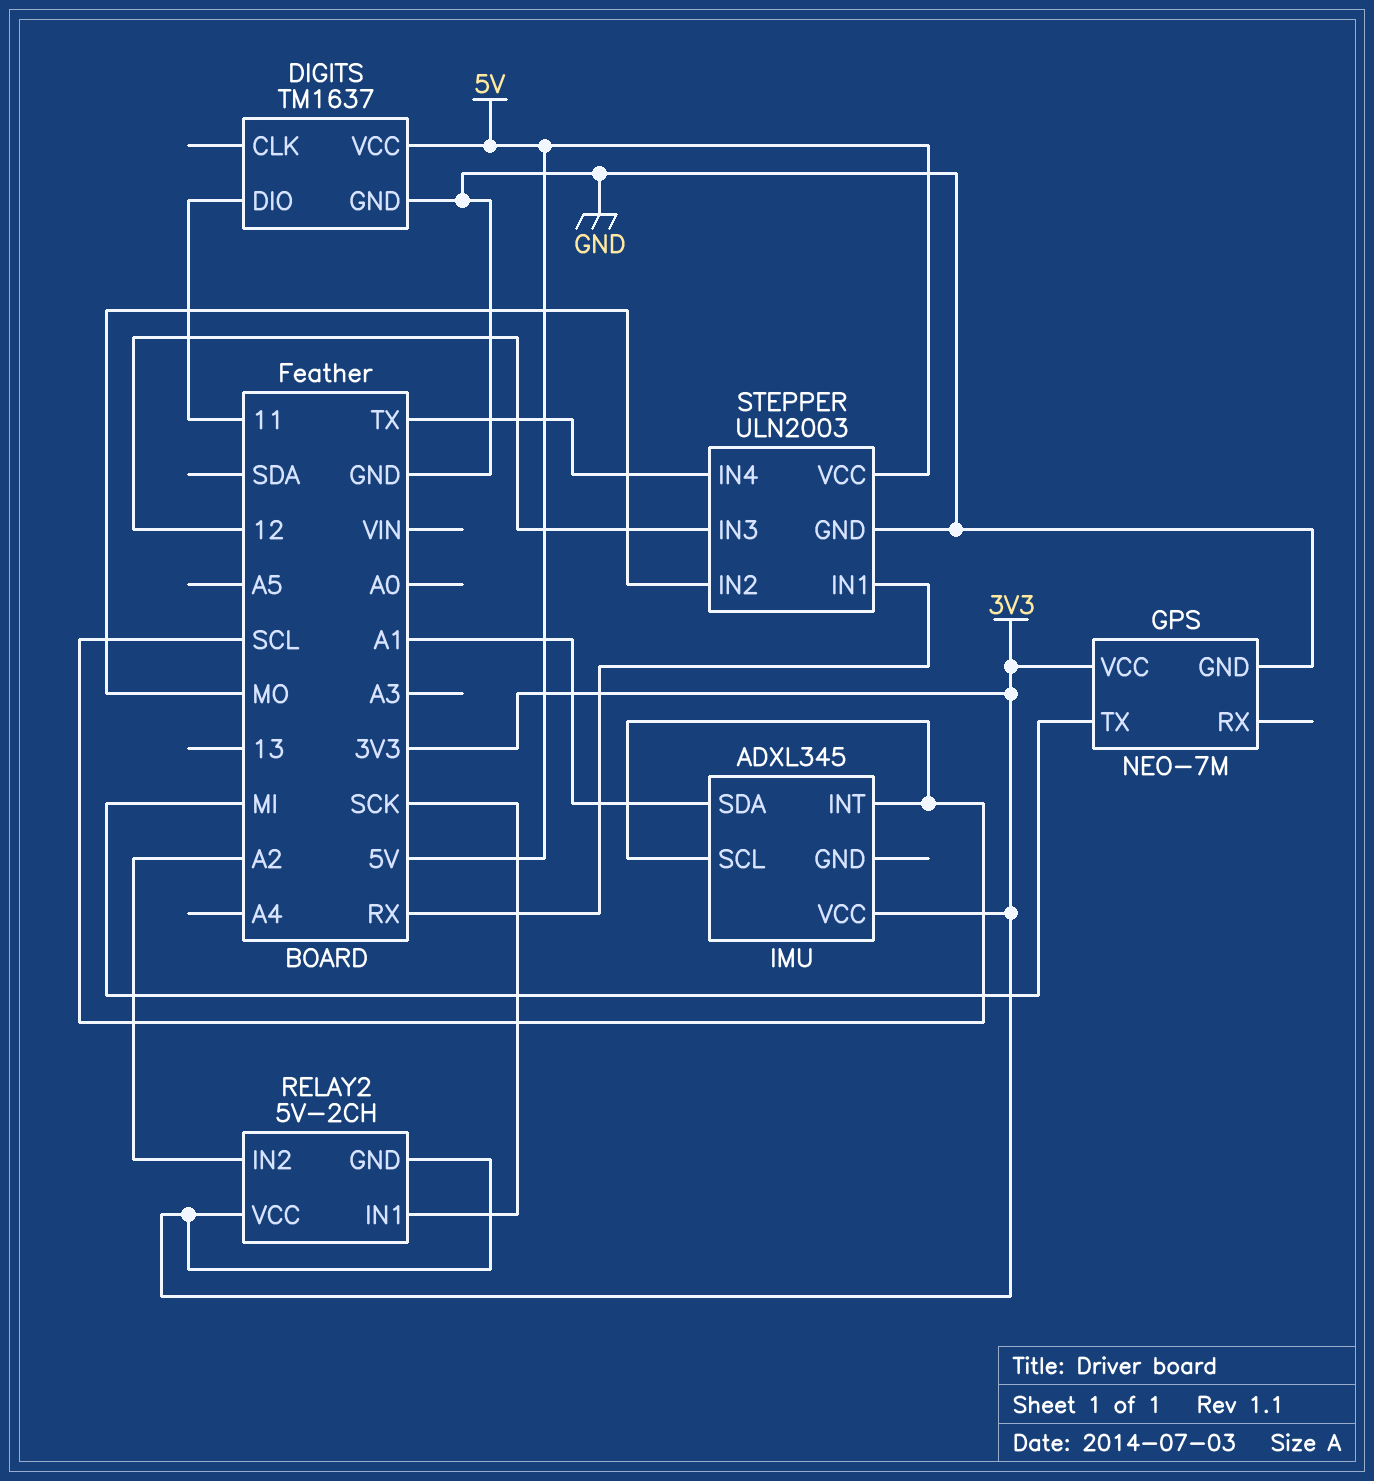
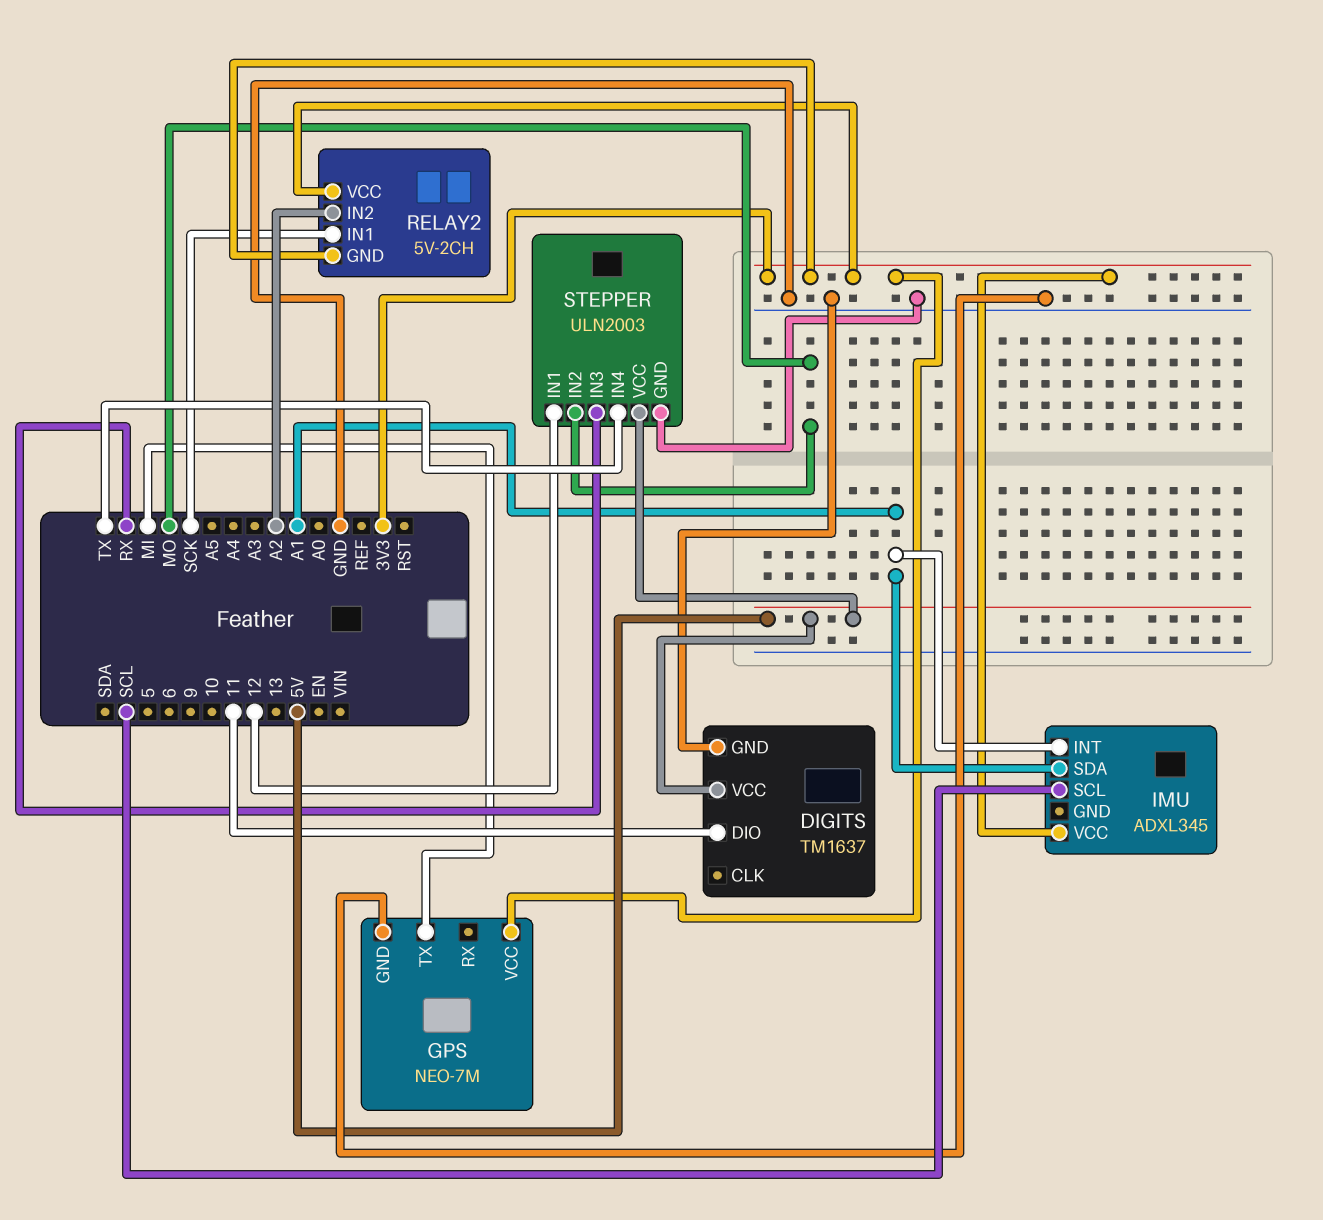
IMU pin INT: SCL -> A1
STEPPER pin IN1: RX -> 12
STEPPER pin IN3: 12 -> RX

